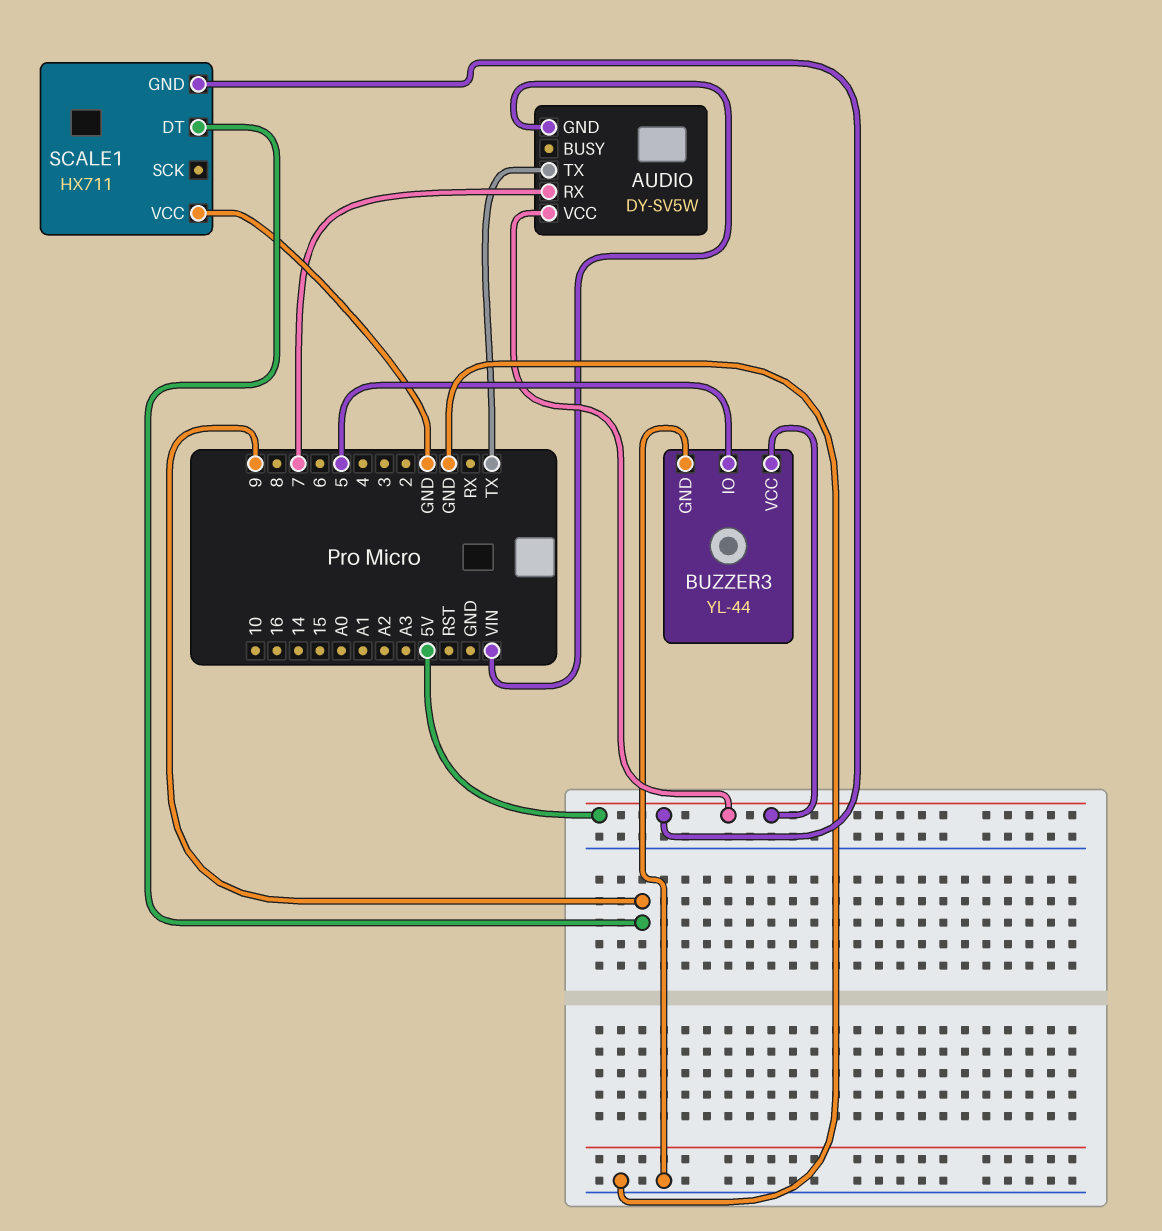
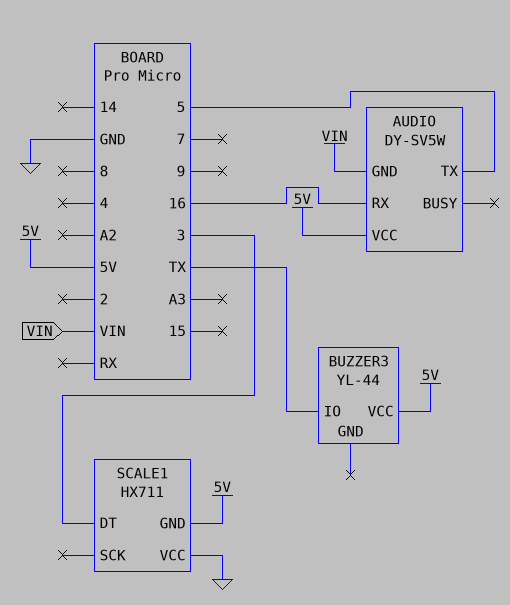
AUDIO pin RX: 7 -> 16
AUDIO pin TX: TX -> 5
BUZZER3 pin GND: GND -> none
BUZZER3 pin IO: 5 -> TX
SCALE1 pin DT: 9 -> 3

